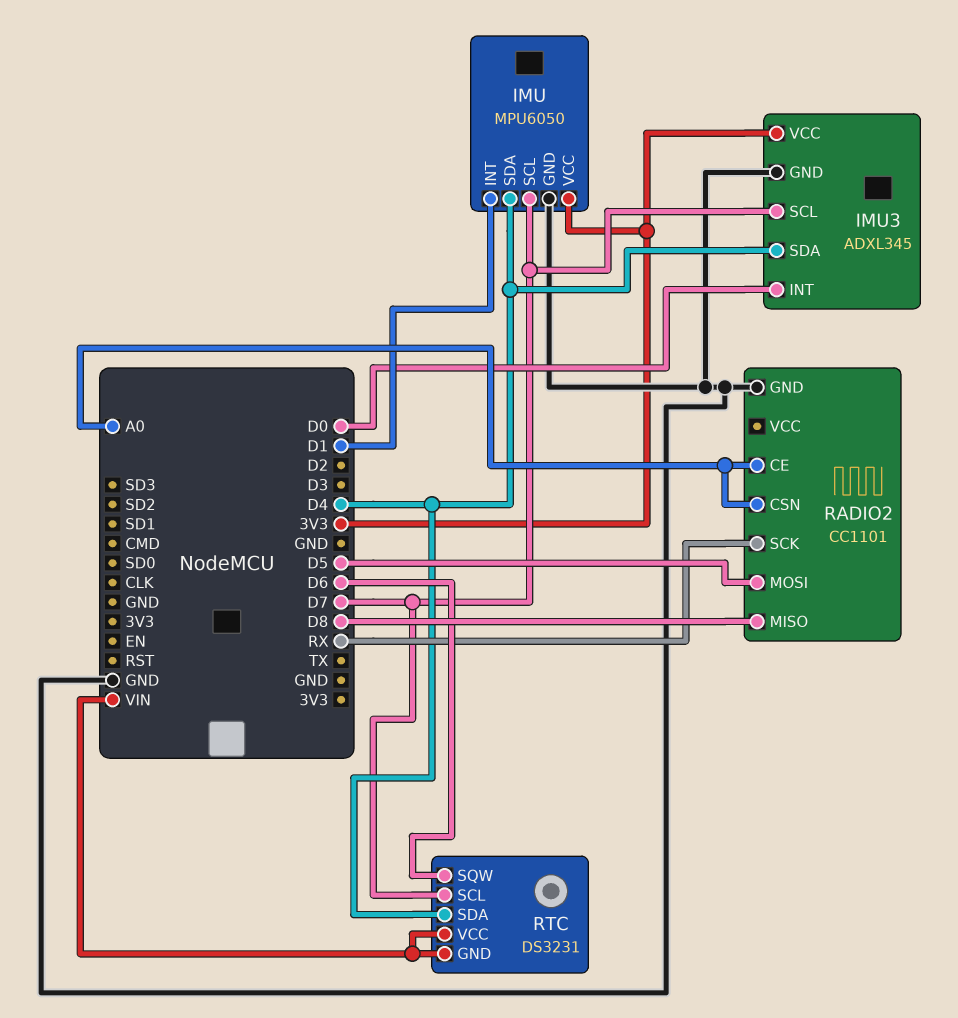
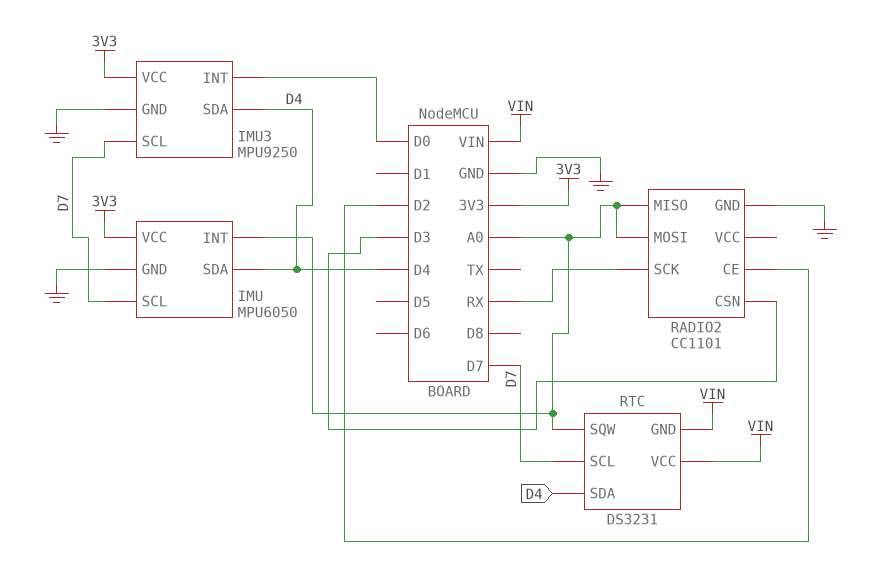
IMU pin INT: D1 -> A0
IMU3: ADXL345 -> MPU9250
RADIO2 pin CE: A0 -> D2
RADIO2 pin CSN: A0 -> D3
RADIO2 pin MISO: D8 -> A0
RADIO2 pin MOSI: D5 -> A0
RTC pin SQW: D6 -> A0

